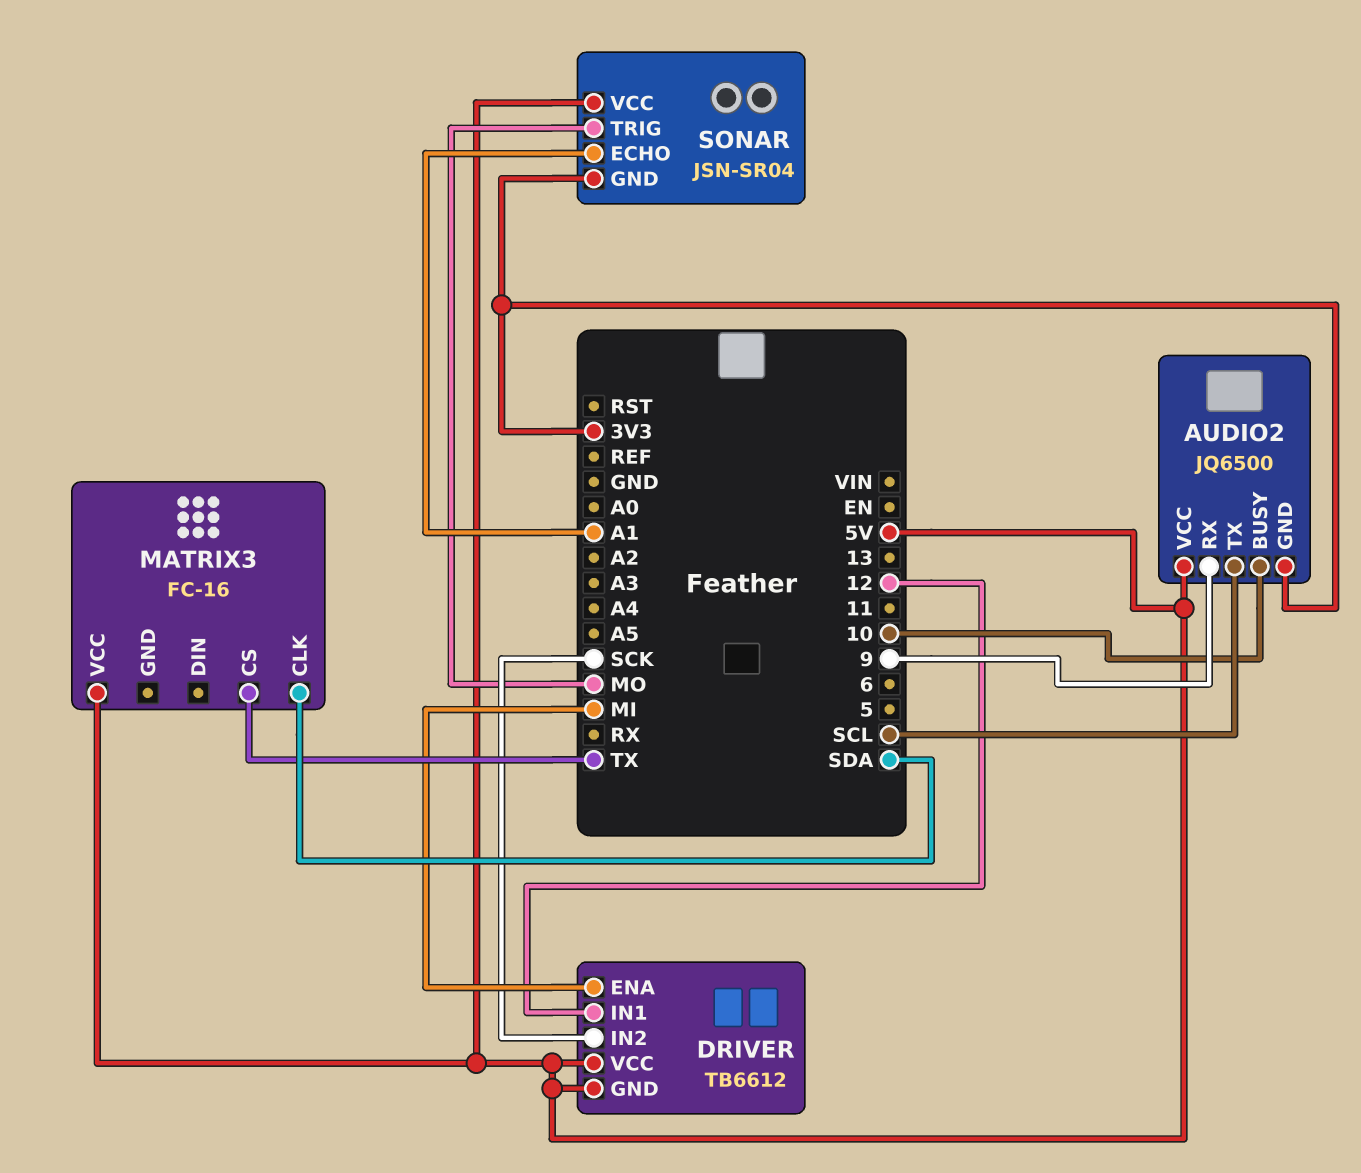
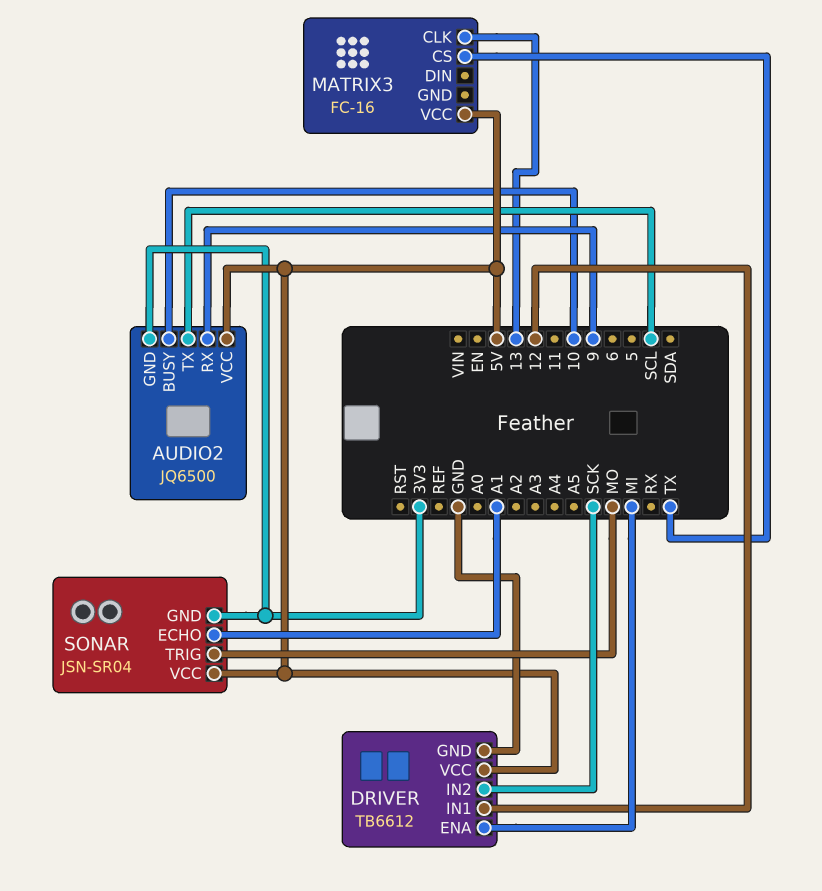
DRIVER pin GND: 5V -> GND
MATRIX3 pin CLK: SDA -> 13

